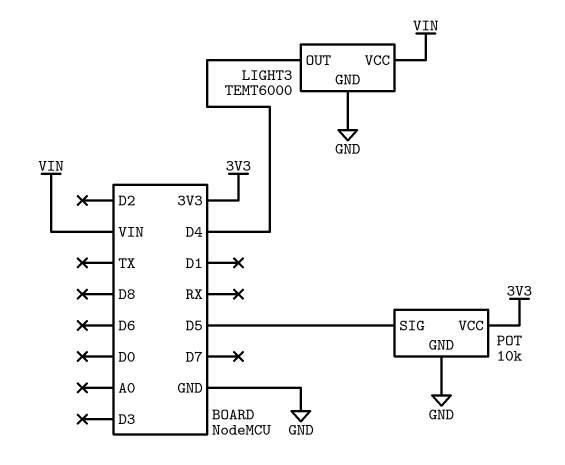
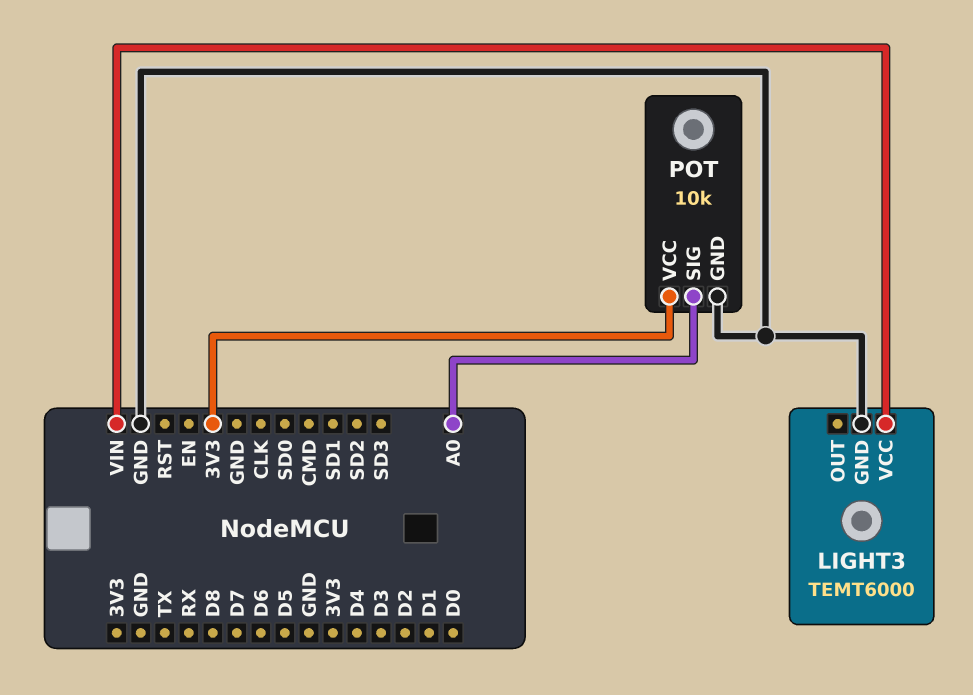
LIGHT3 pin OUT: D4 -> none
POT pin SIG: D5 -> A0

